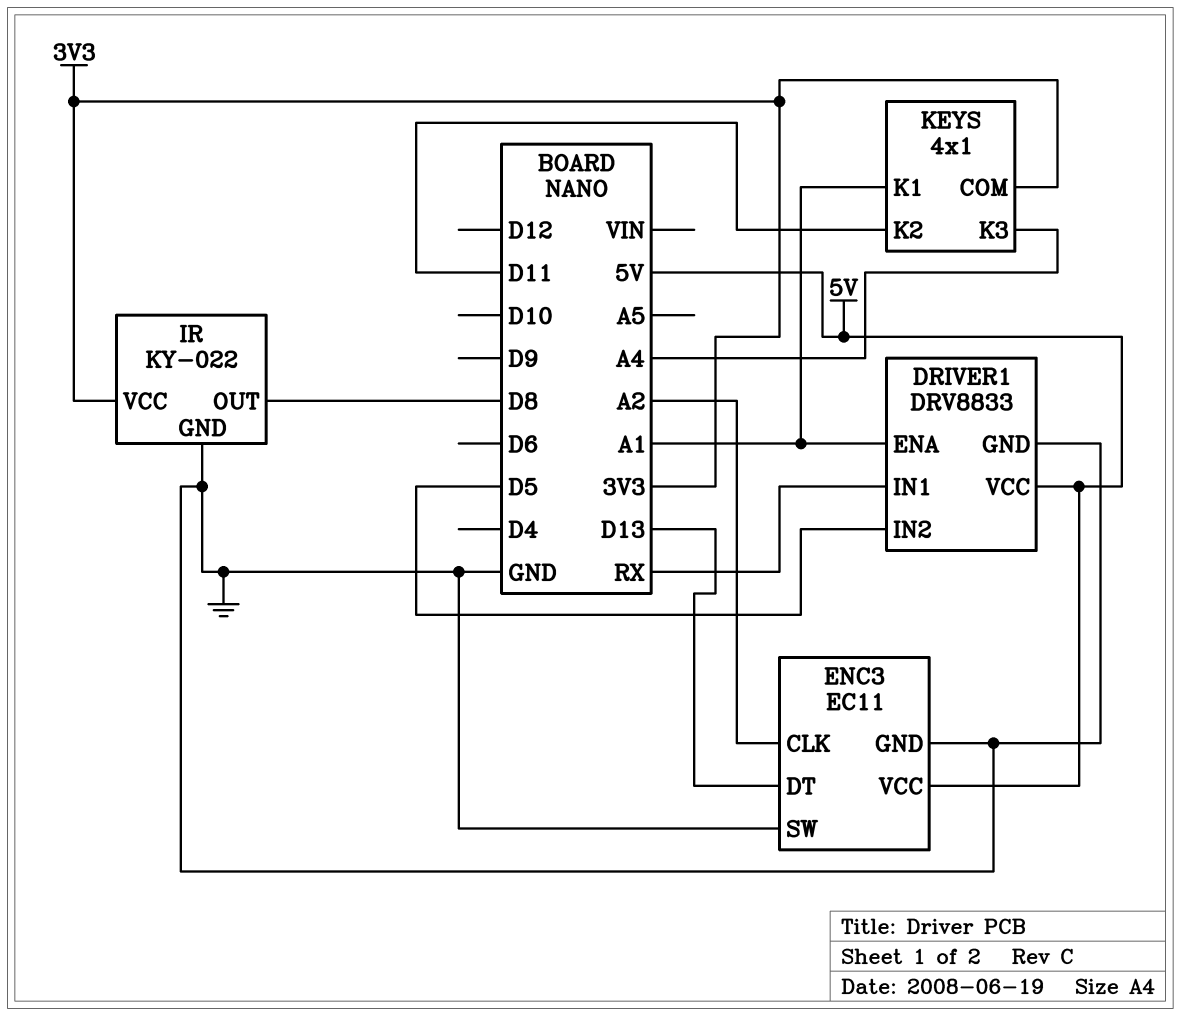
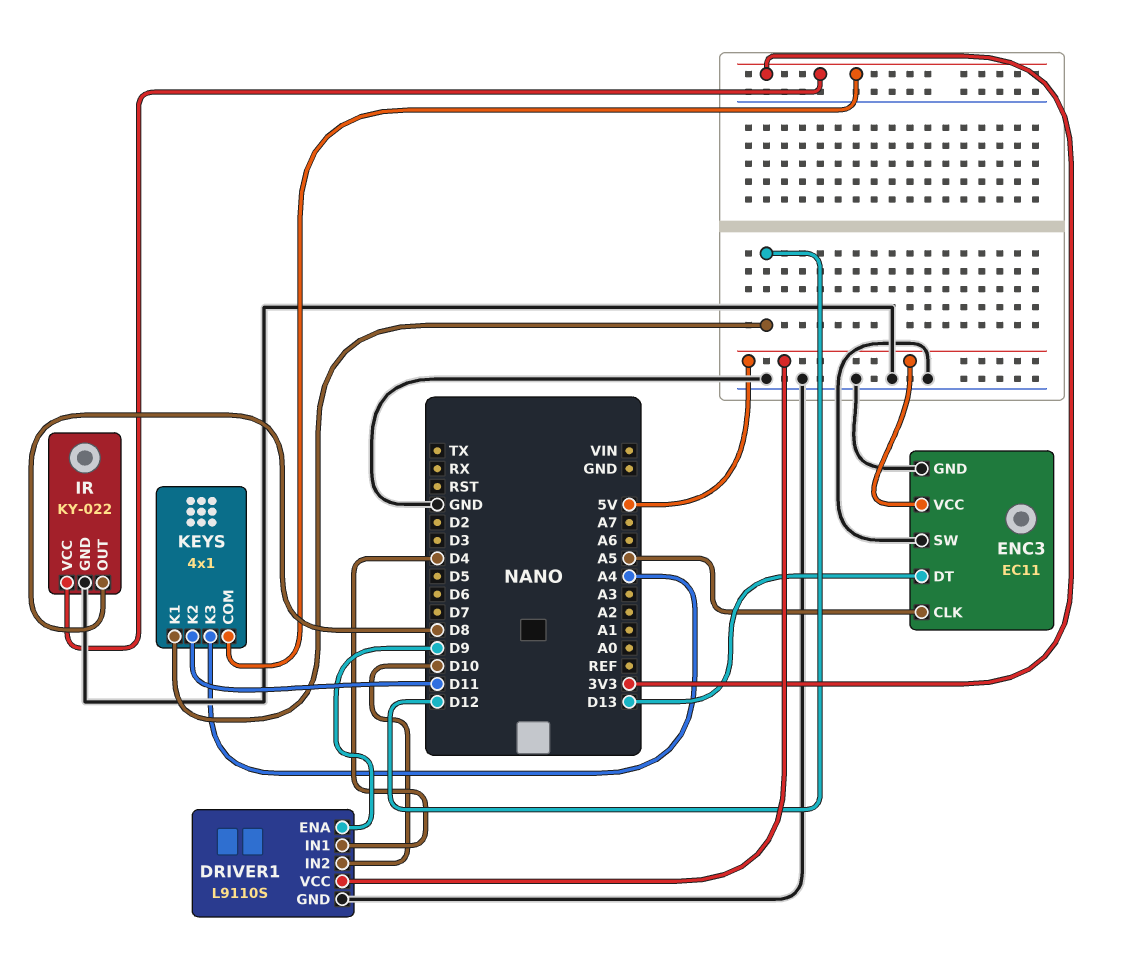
DRIVER1: DRV8833 -> L9110S
DRIVER1 pin ENA: A1 -> D9
DRIVER1 pin IN1: RX -> D4
DRIVER1 pin IN2: D5 -> D10
ENC3 pin CLK: A2 -> A5
KEYS pin K1: A1 -> D12

